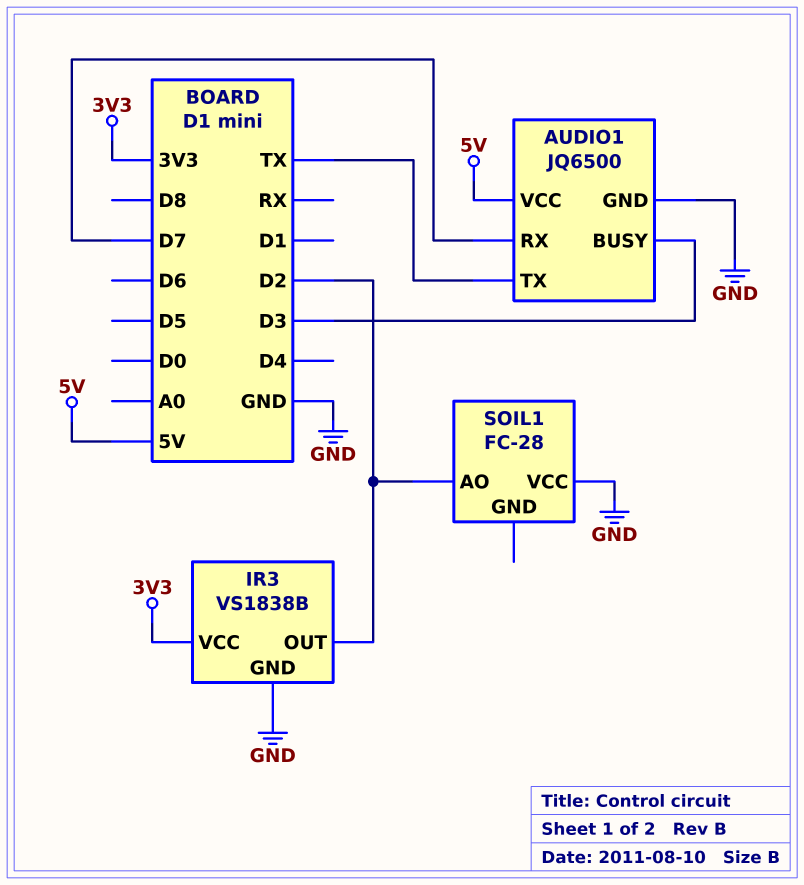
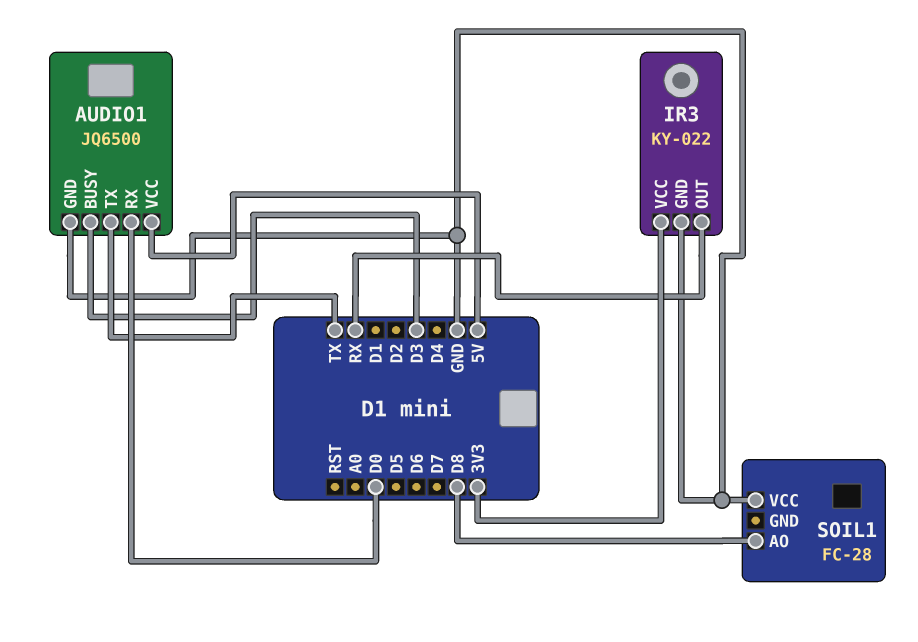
AUDIO1 pin RX: D7 -> D0
IR3: VS1838B -> KY-022
IR3 pin OUT: D2 -> RX
SOIL1 pin AO: D2 -> D8

